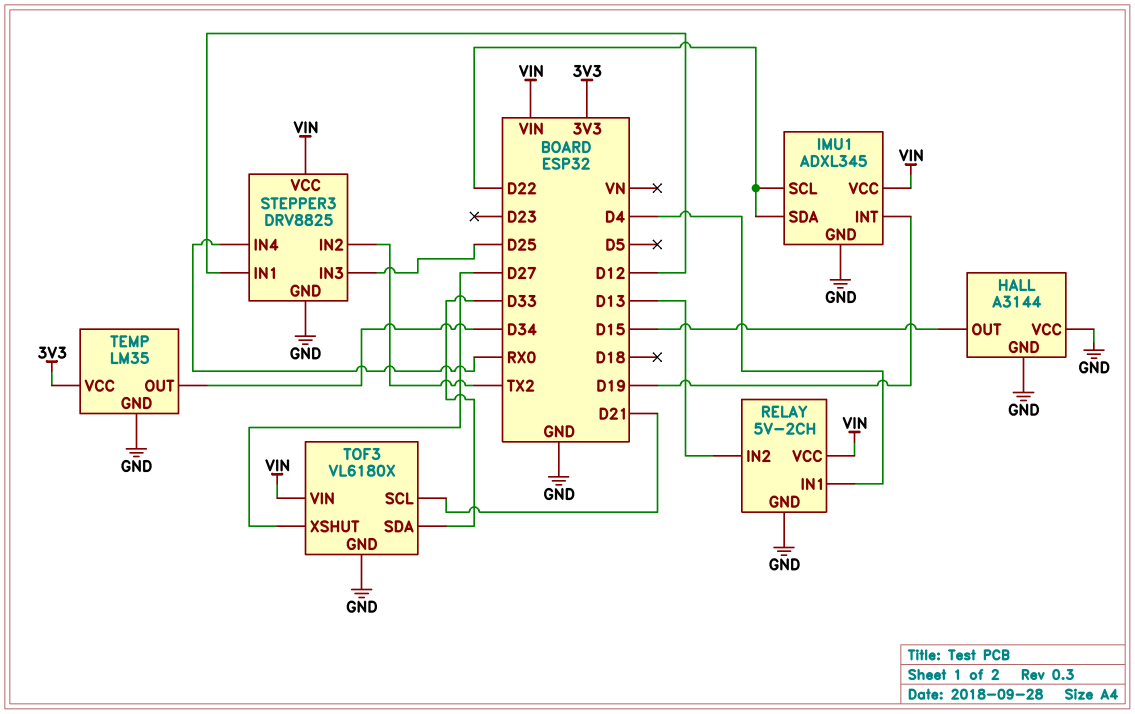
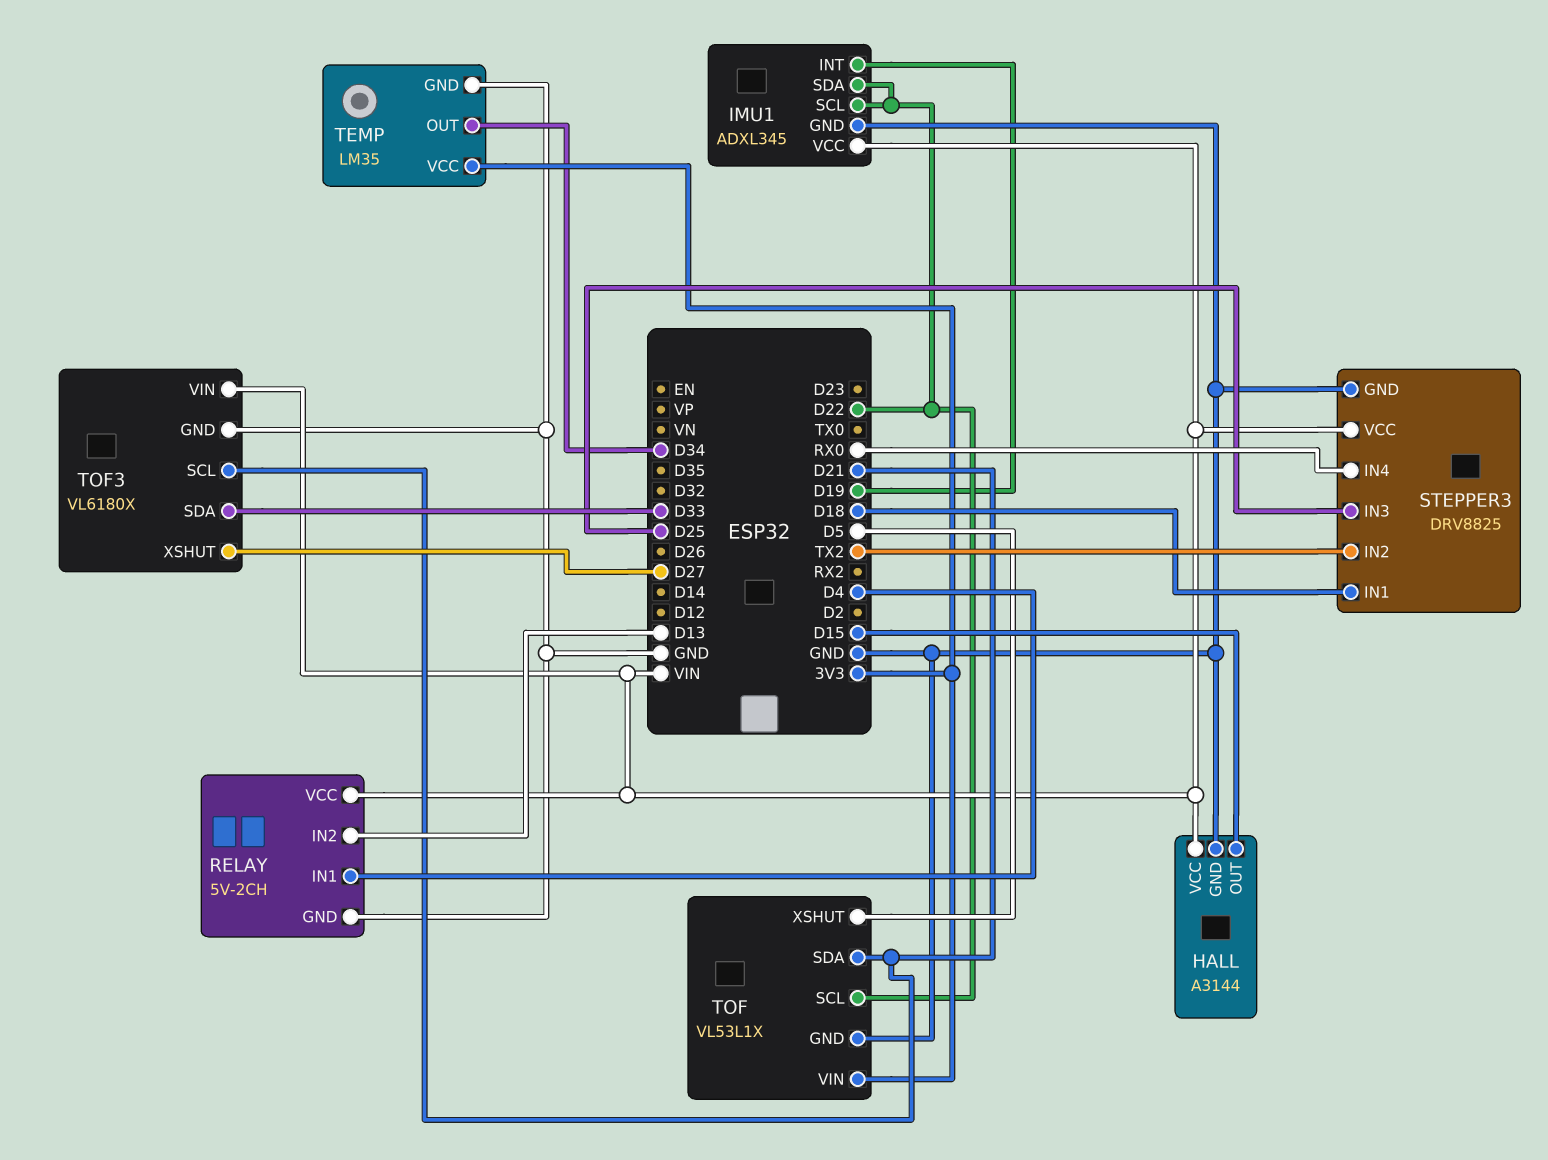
HALL pin VCC: GND -> VIN
STEPPER3 pin IN1: D12 -> D18
TOF: none -> VL53L1X
TOF pin GND: none -> GND
TOF pin SCL: none -> D22
TOF pin SDA: none -> D21
TOF pin VIN: none -> 3V3
TOF pin XSHUT: none -> D5

